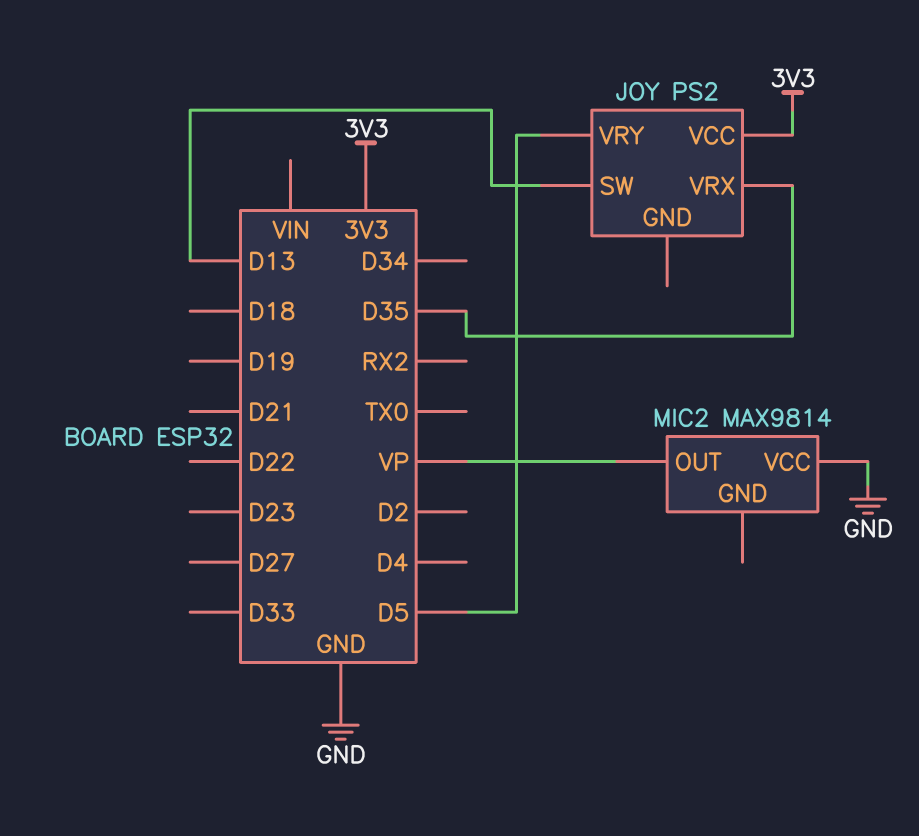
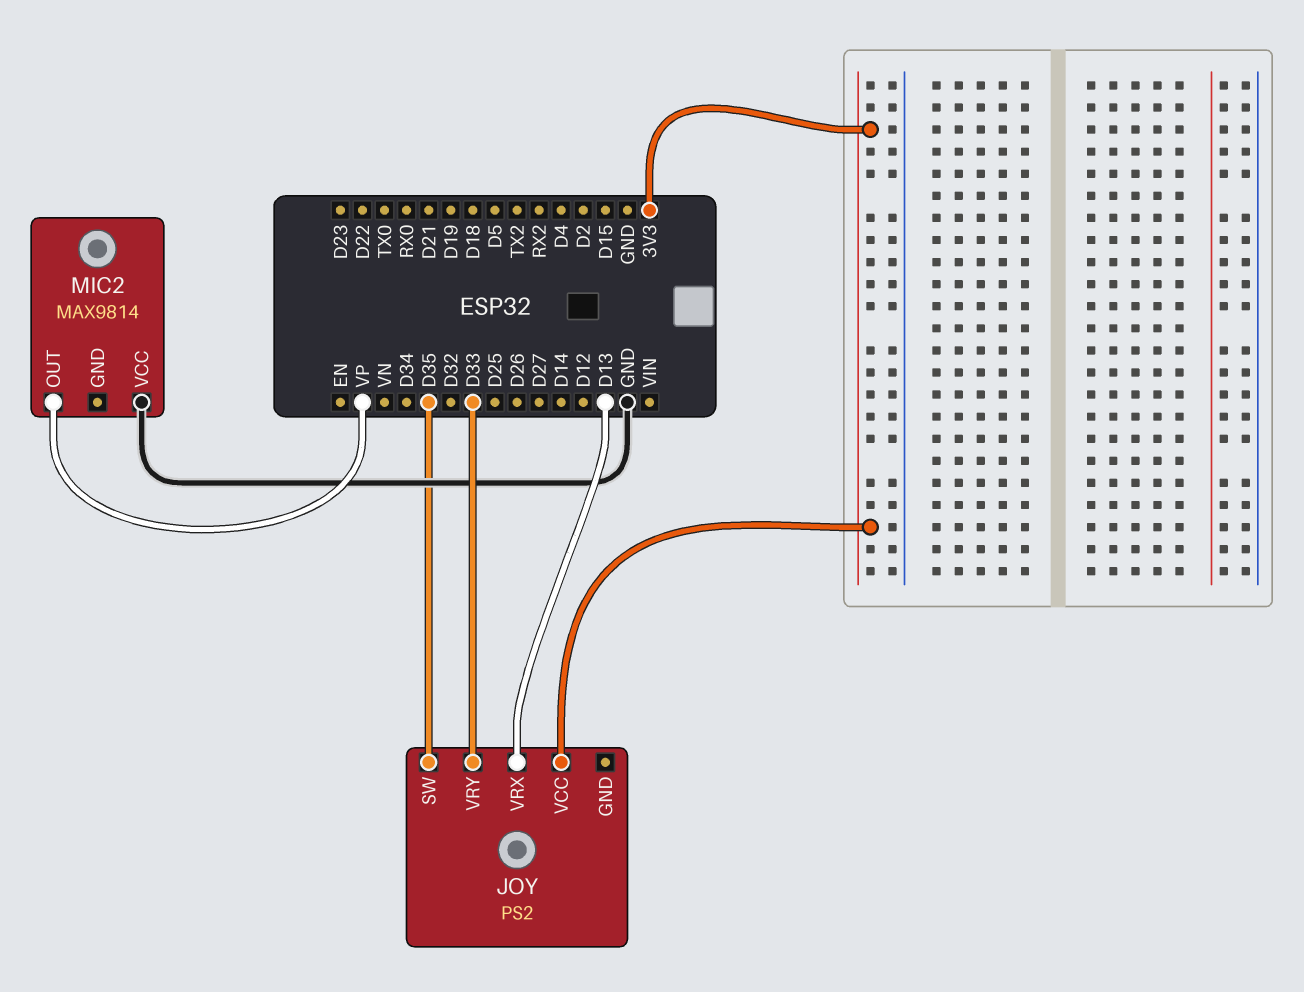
JOY pin SW: D13 -> D35
JOY pin VRX: D35 -> D13
JOY pin VRY: D5 -> D33

